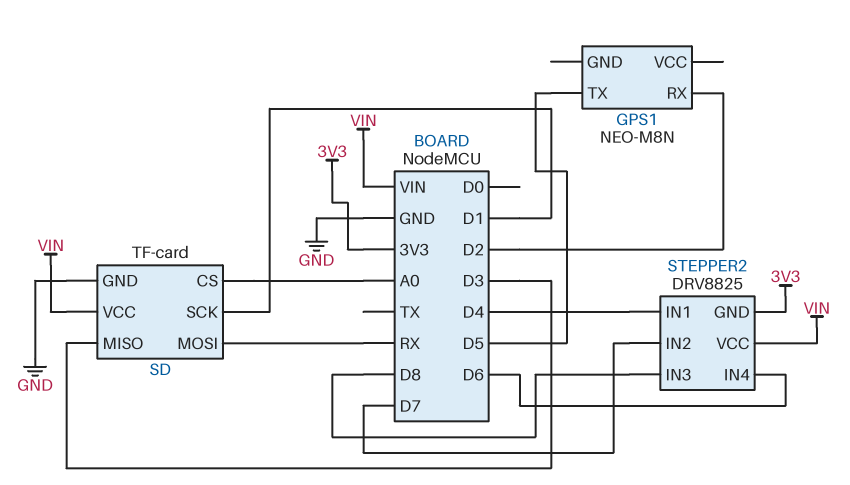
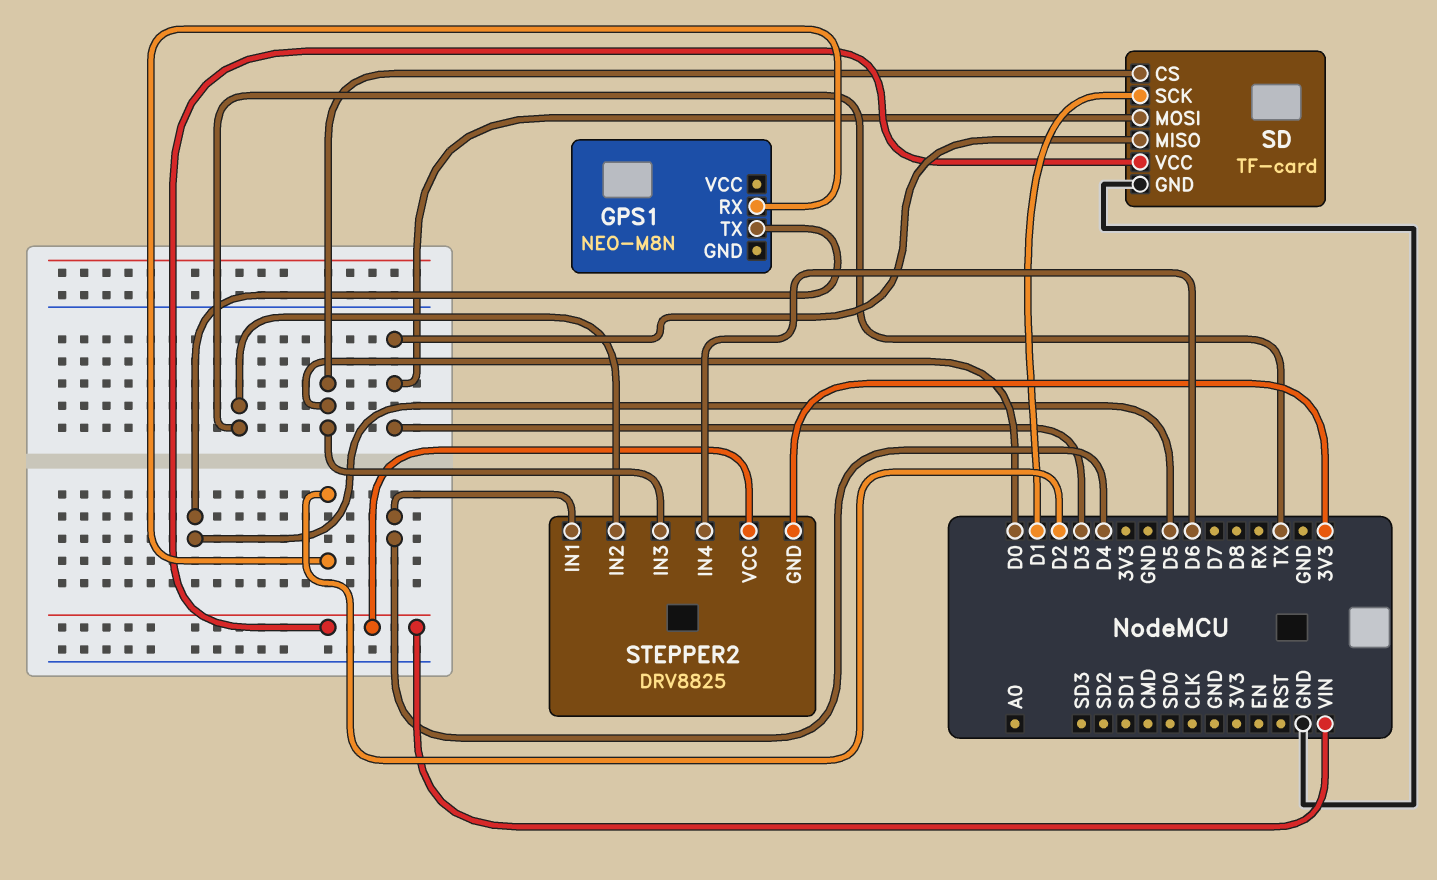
SD pin CS: A0 -> D0
SD pin MOSI: RX -> D3
STEPPER2 pin IN2: D7 -> TX
STEPPER2 pin IN3: D8 -> D0

